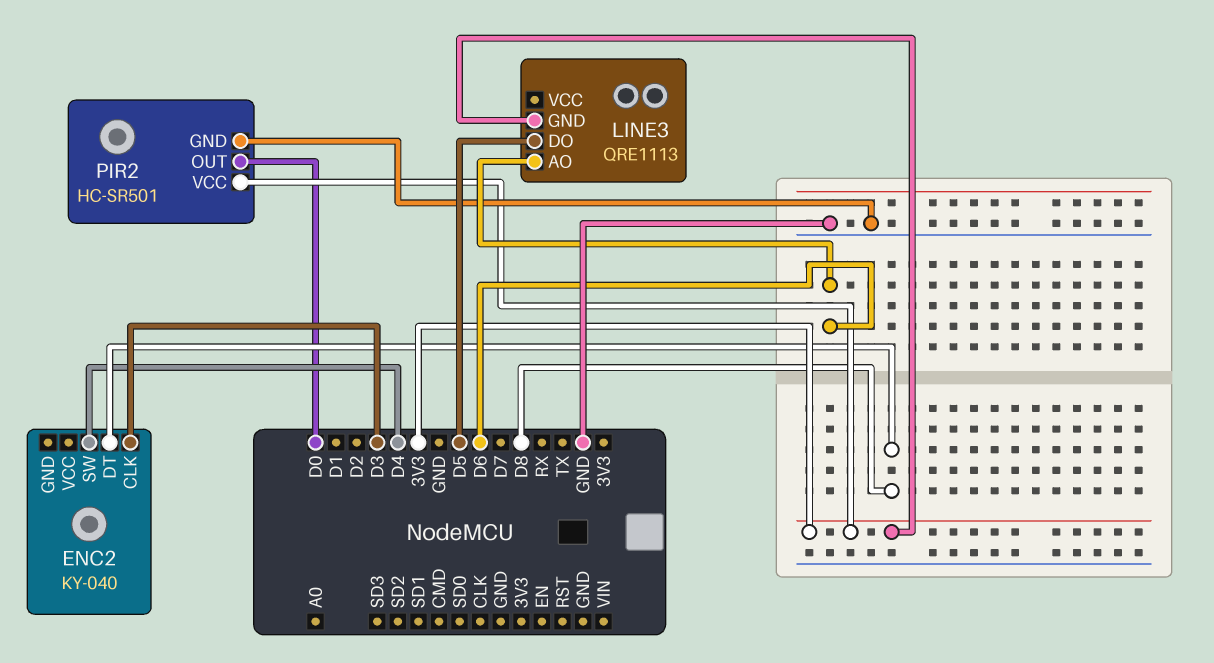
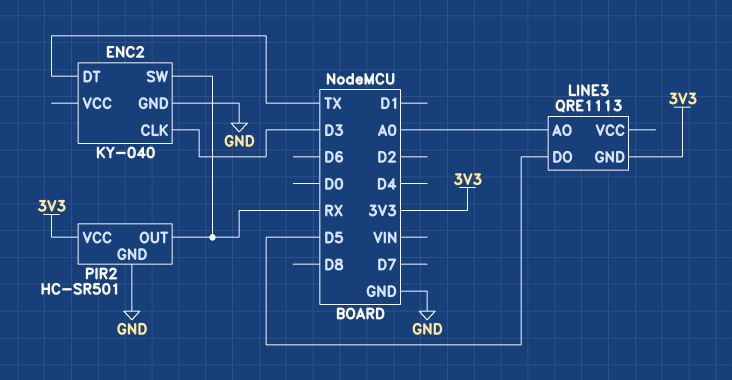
ENC2 pin DT: D8 -> TX
ENC2 pin GND: none -> GND
ENC2 pin SW: D4 -> RX
LINE3 pin AO: D6 -> A0
PIR2 pin OUT: D0 -> RX

